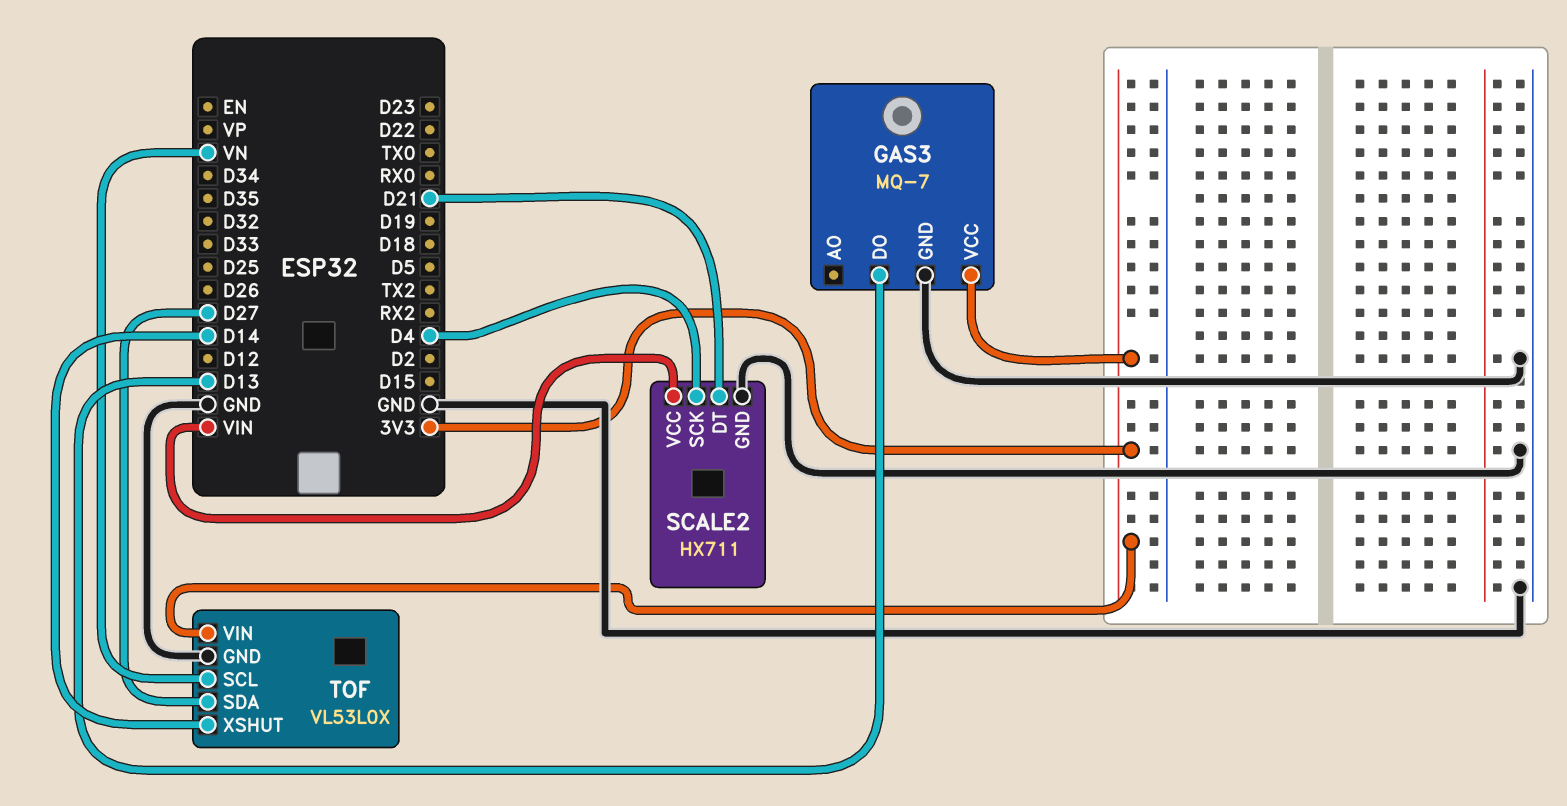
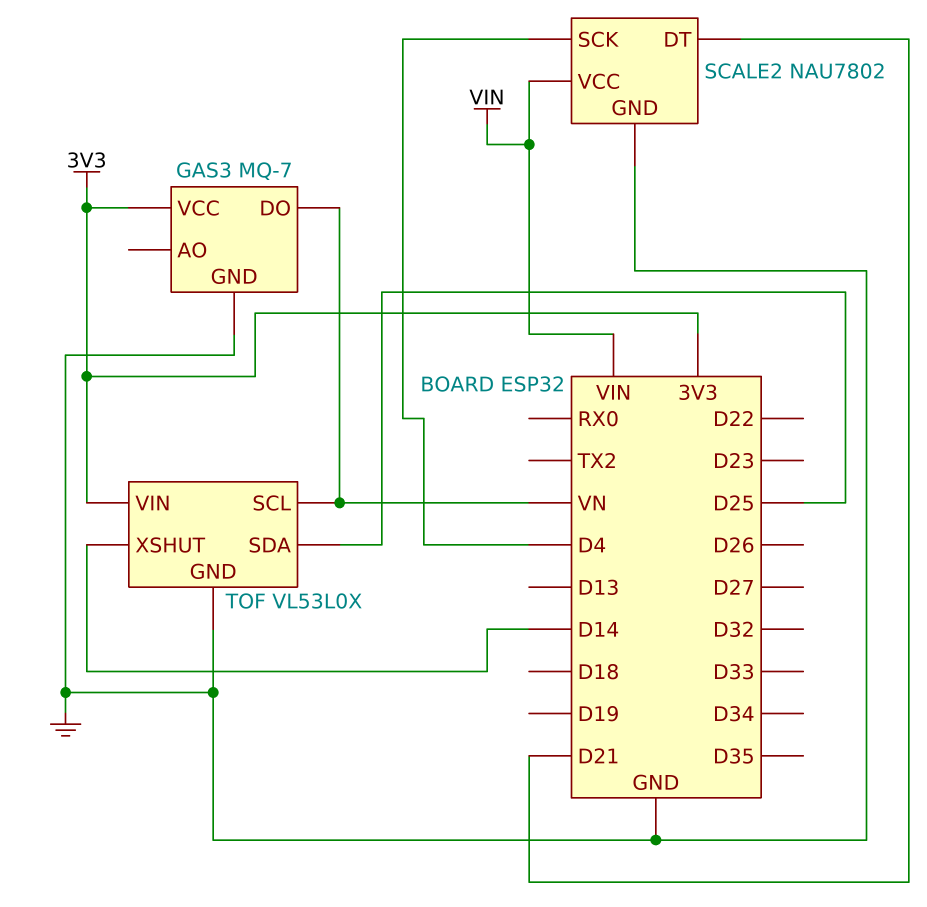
GAS3 pin DO: D13 -> VN
SCALE2: HX711 -> NAU7802
TOF pin SDA: D27 -> D25

